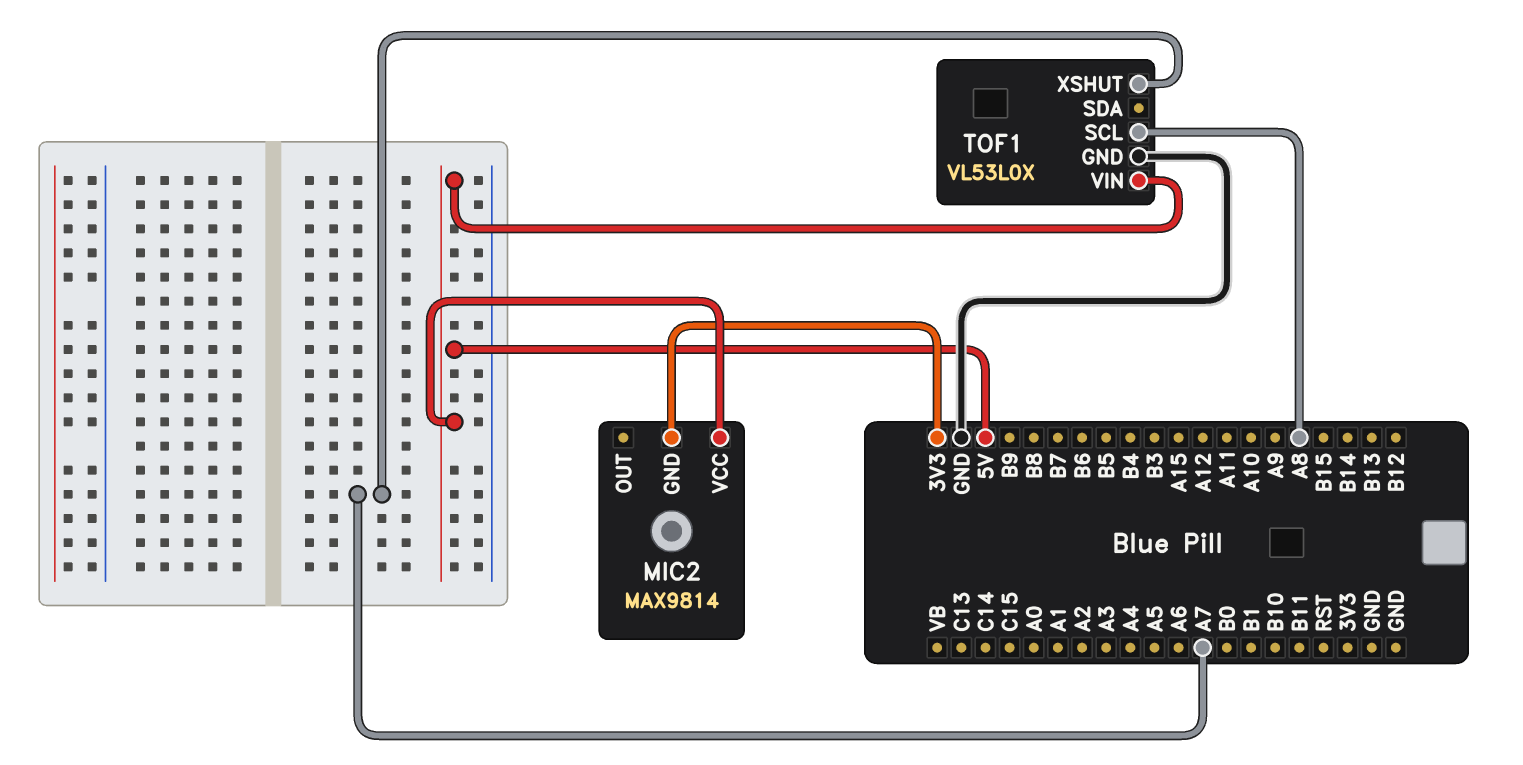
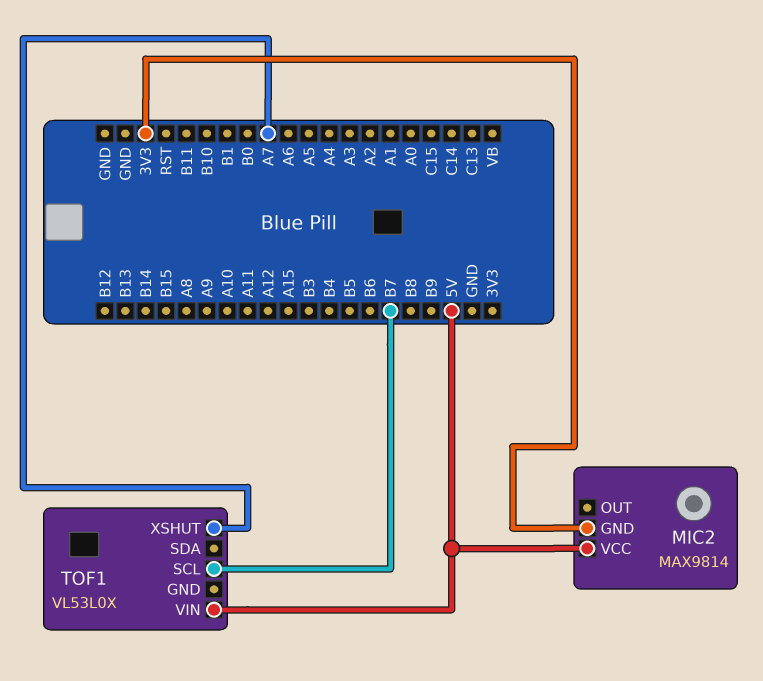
TOF1 pin GND: GND -> none
TOF1 pin SCL: A8 -> B7

